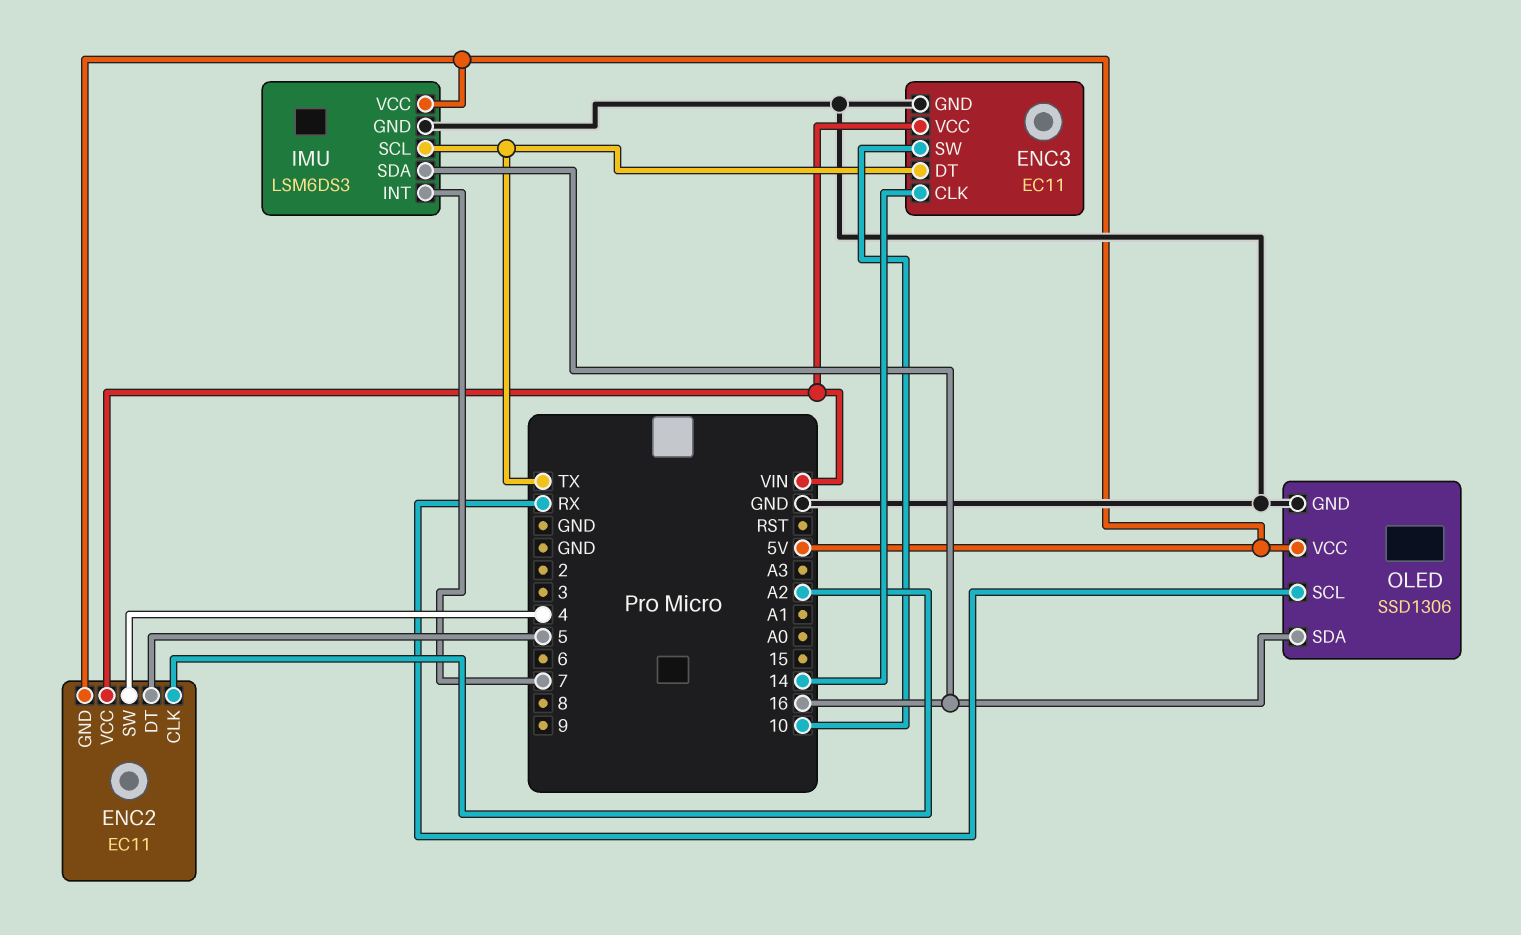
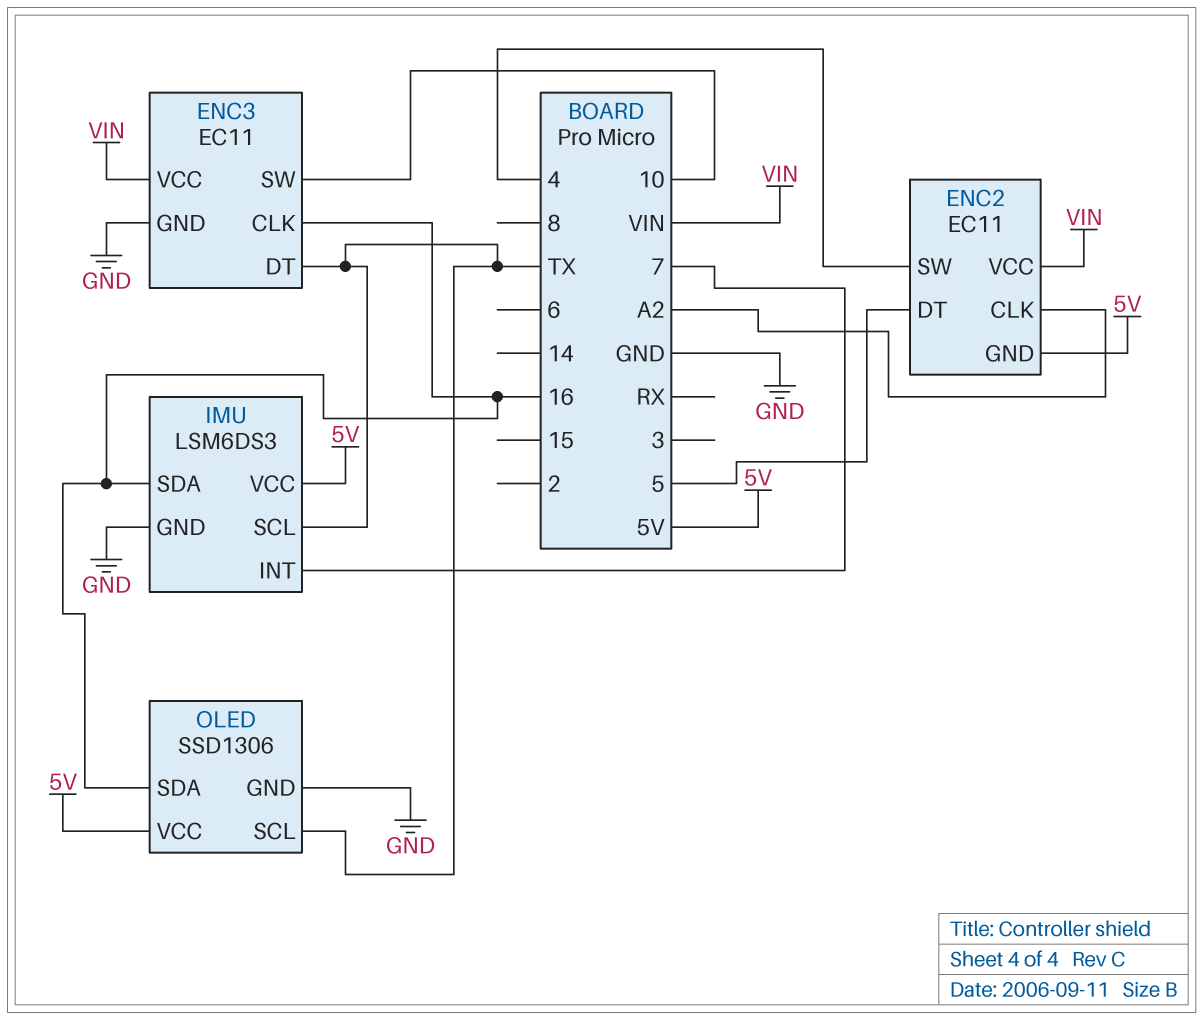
ENC3 pin CLK: 14 -> 16
OLED pin SCL: RX -> TX

